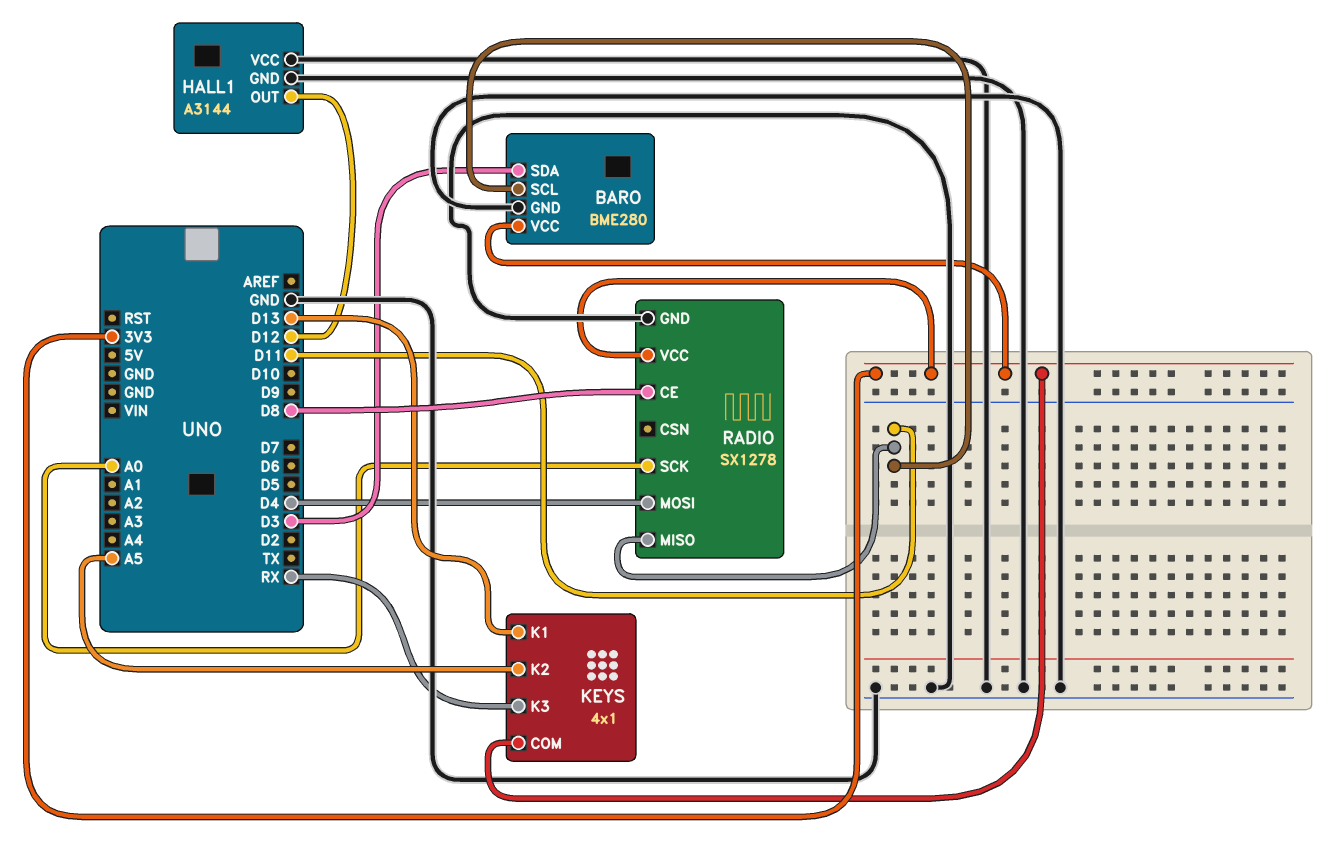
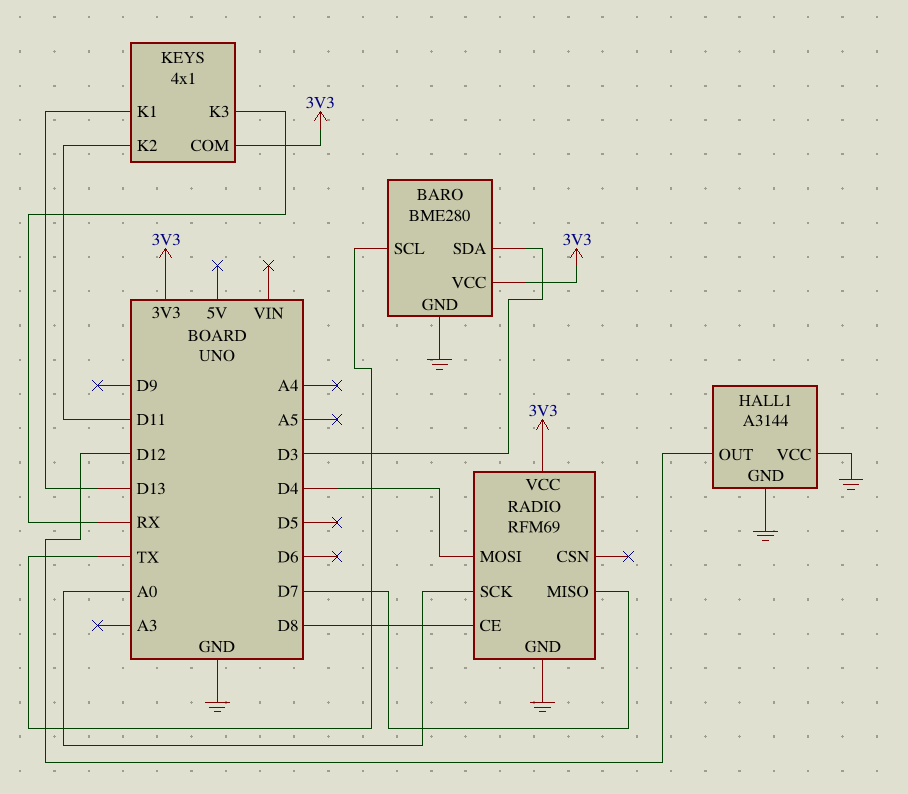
BARO pin SCL: D11 -> TX
KEYS pin K2: A5 -> D11
RADIO: SX1278 -> RFM69
RADIO pin MISO: D11 -> D7

